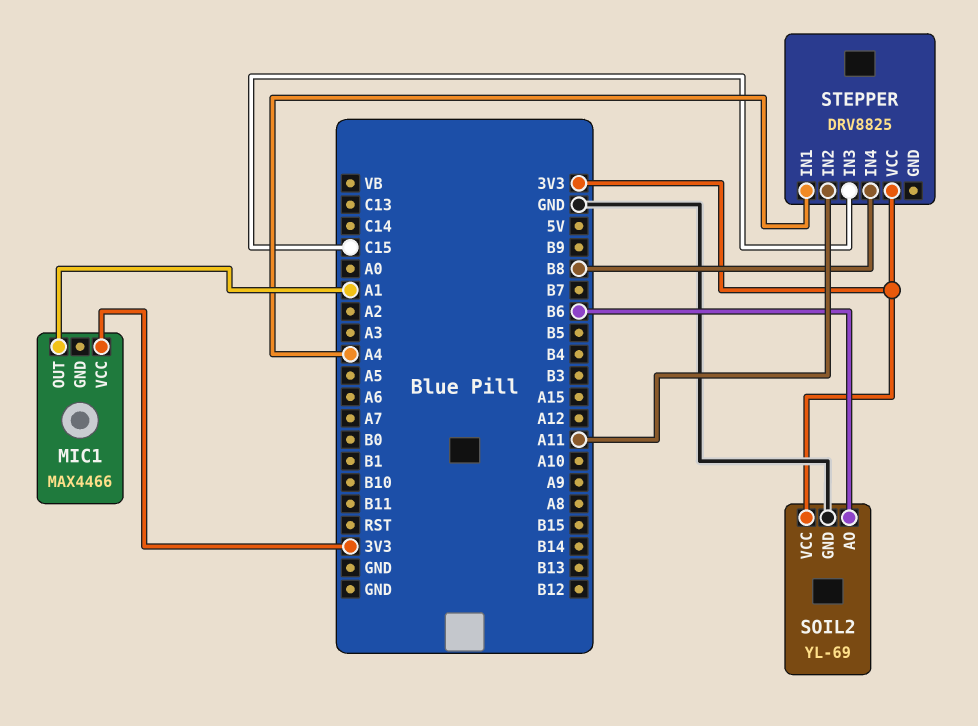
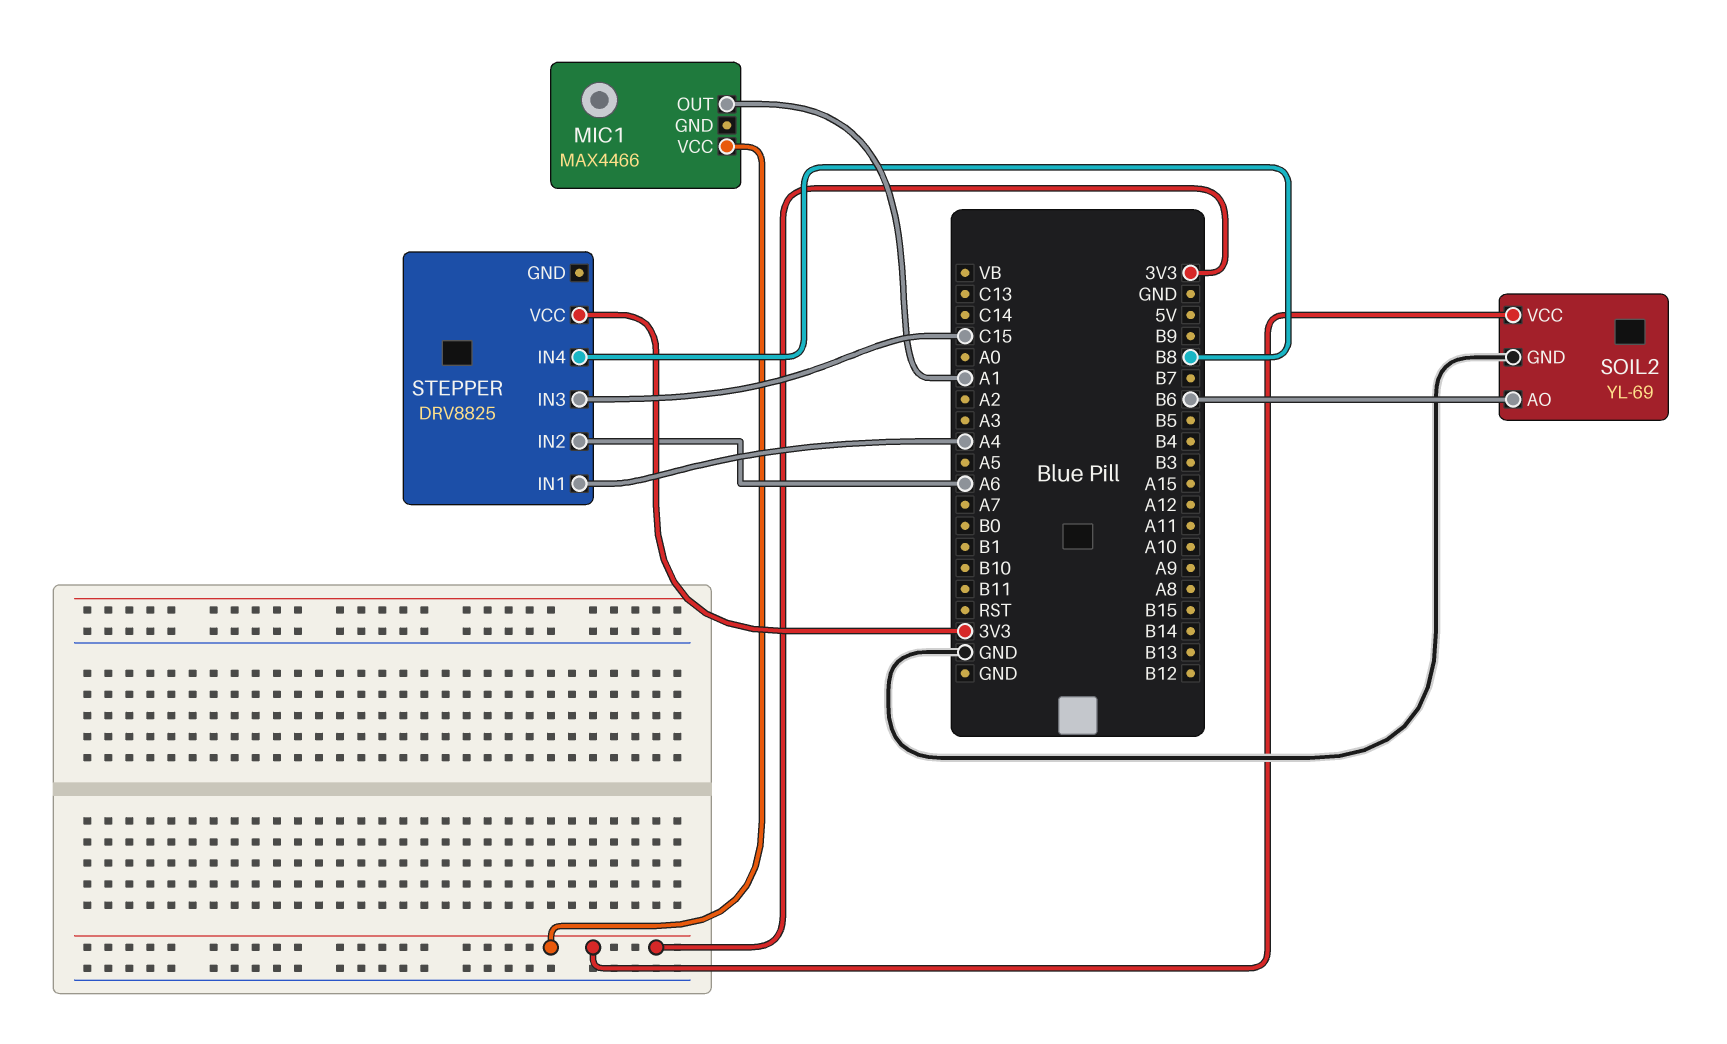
STEPPER pin IN2: A11 -> A6

